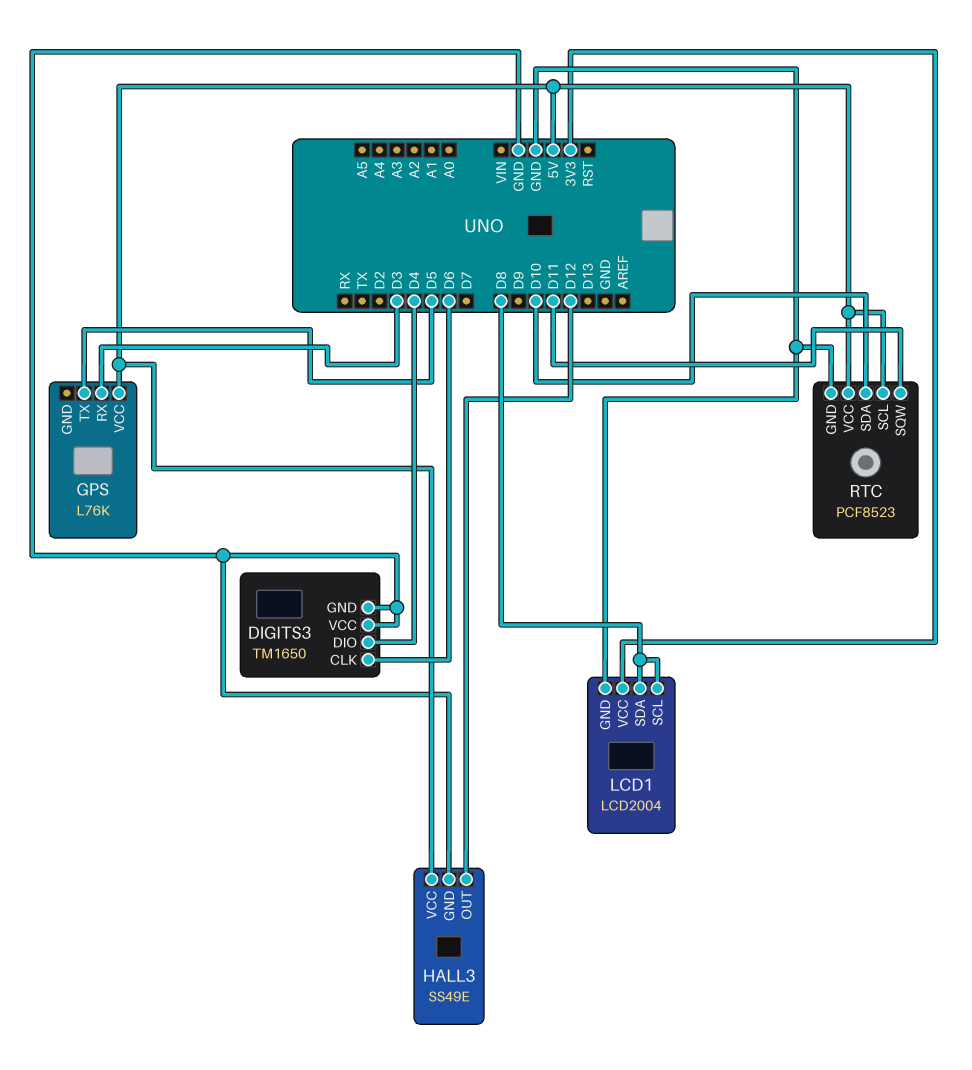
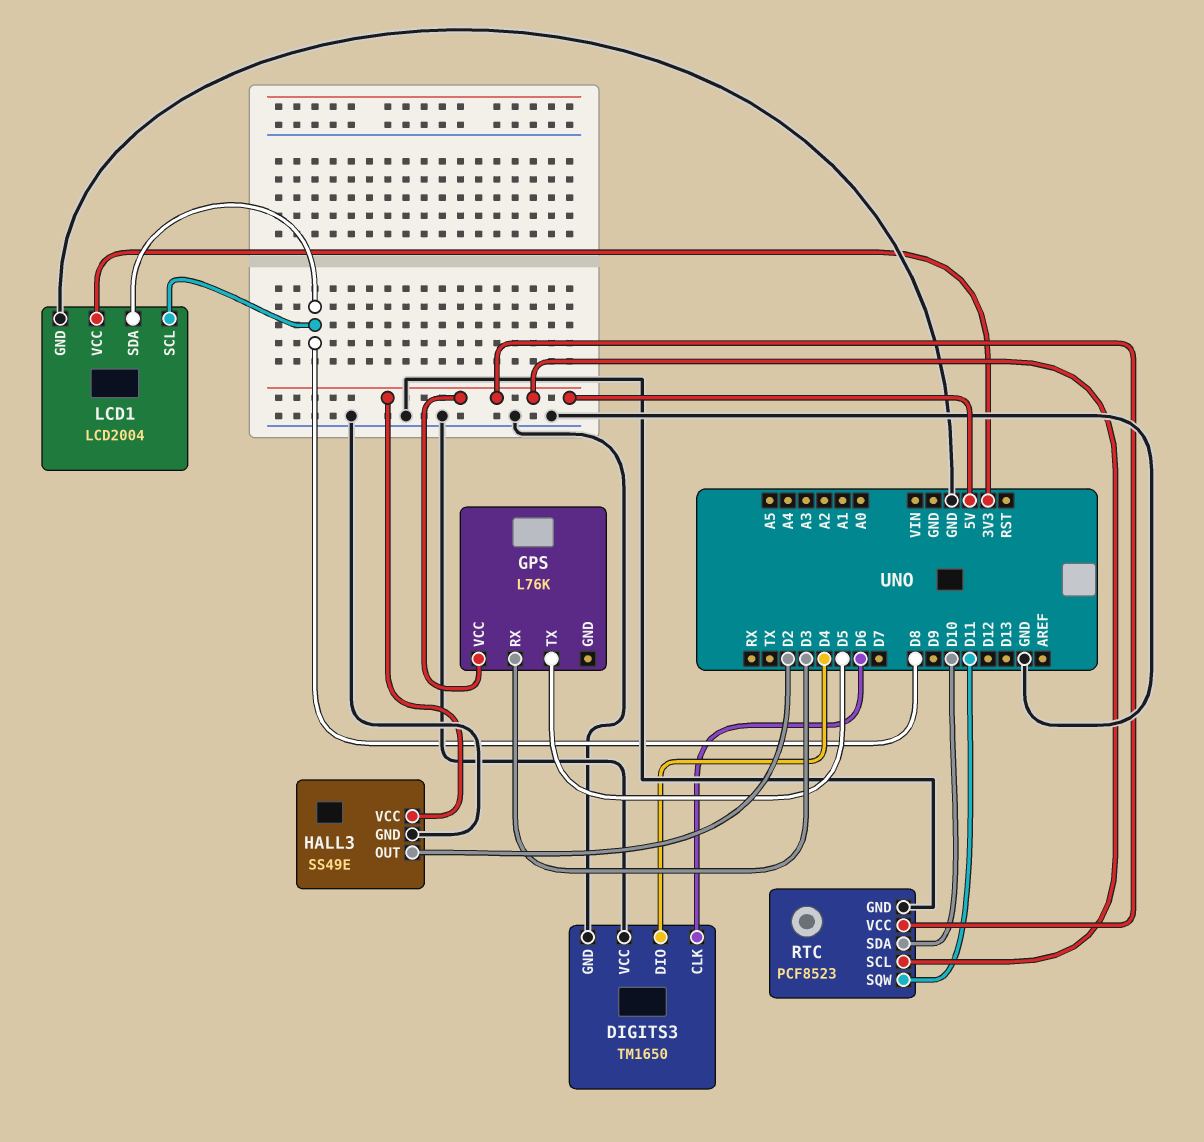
HALL3 pin OUT: D12 -> D2

